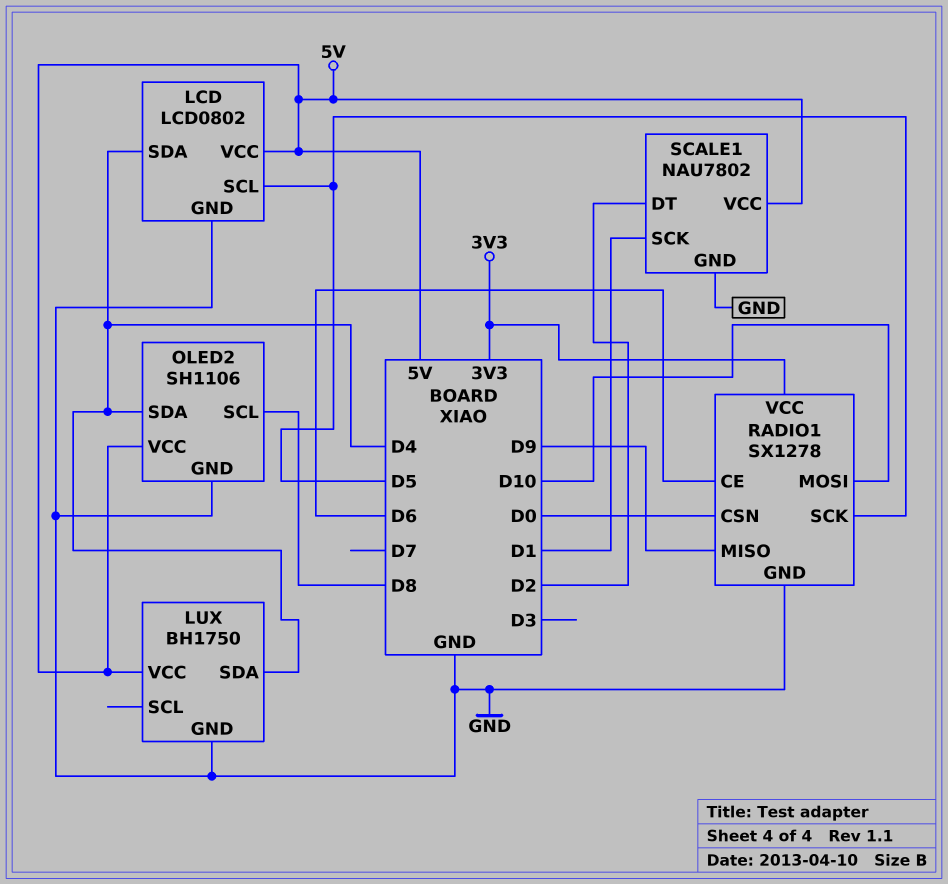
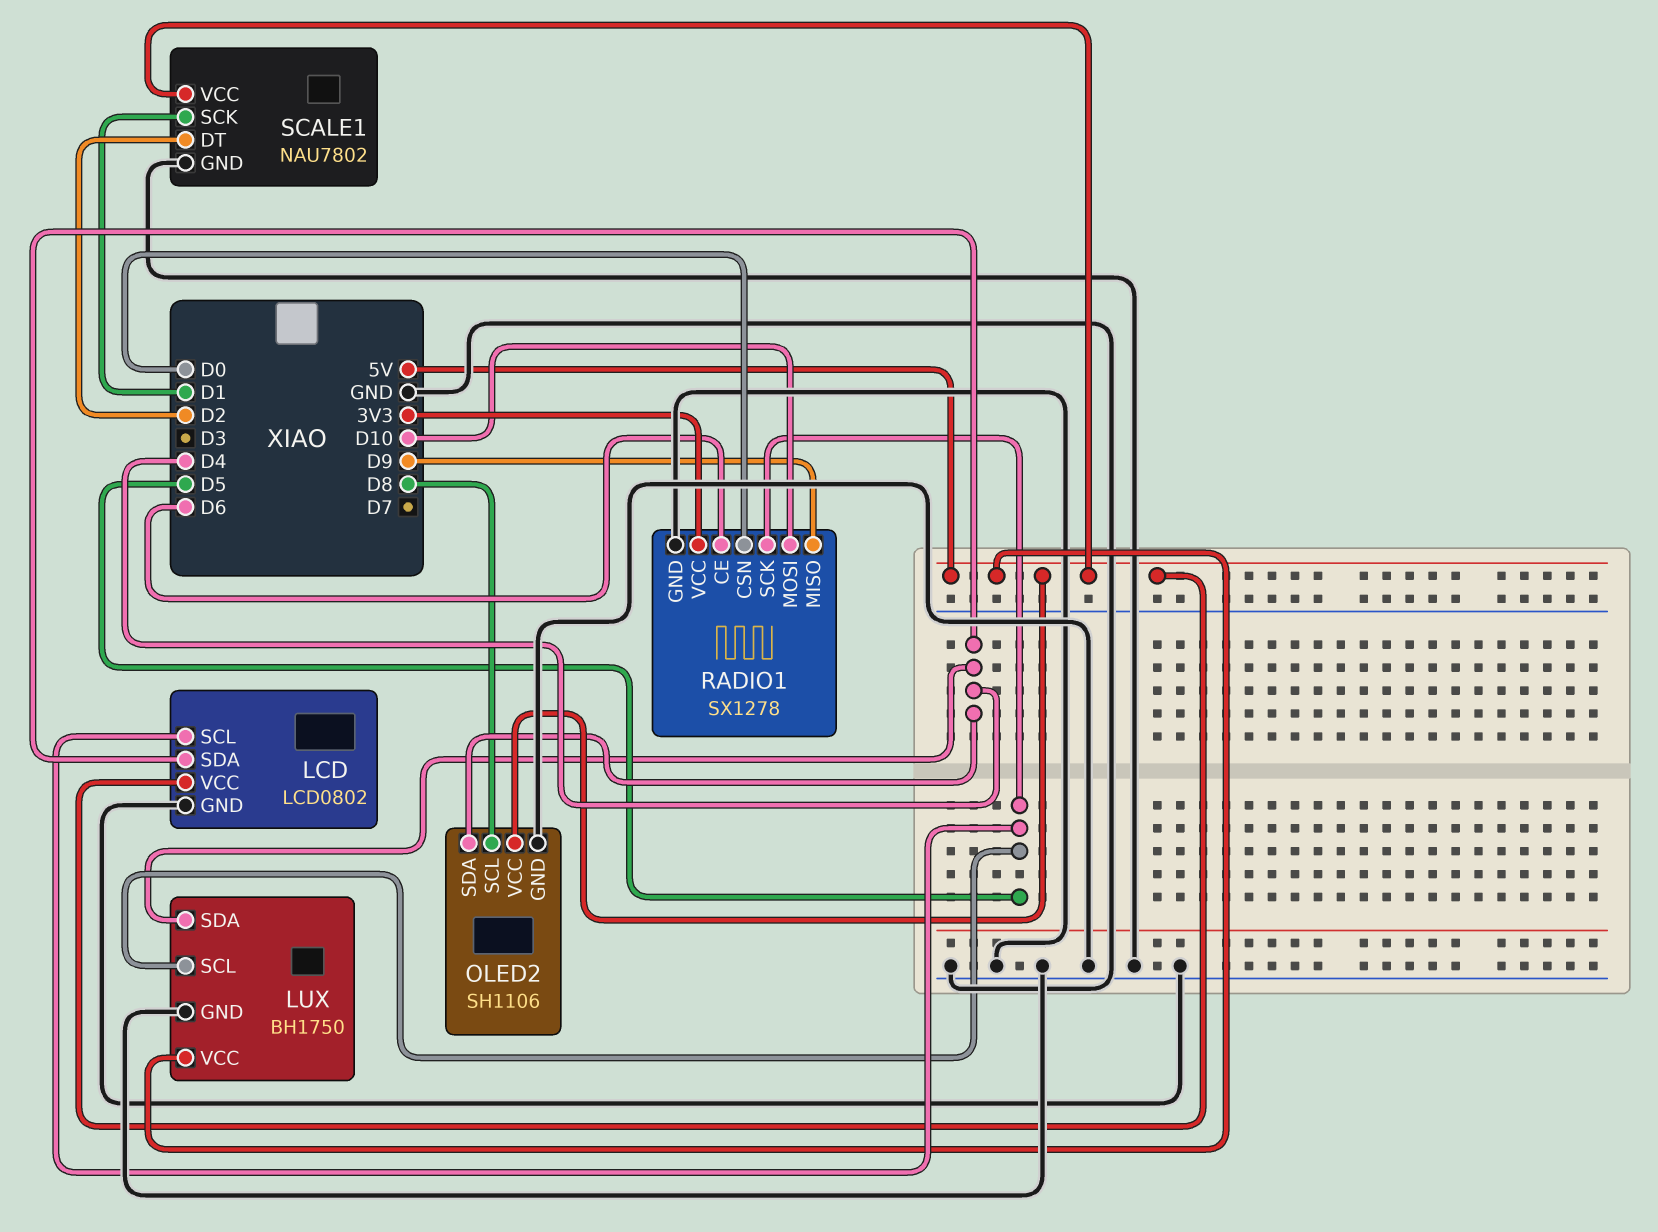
LUX pin SCL: none -> D5

